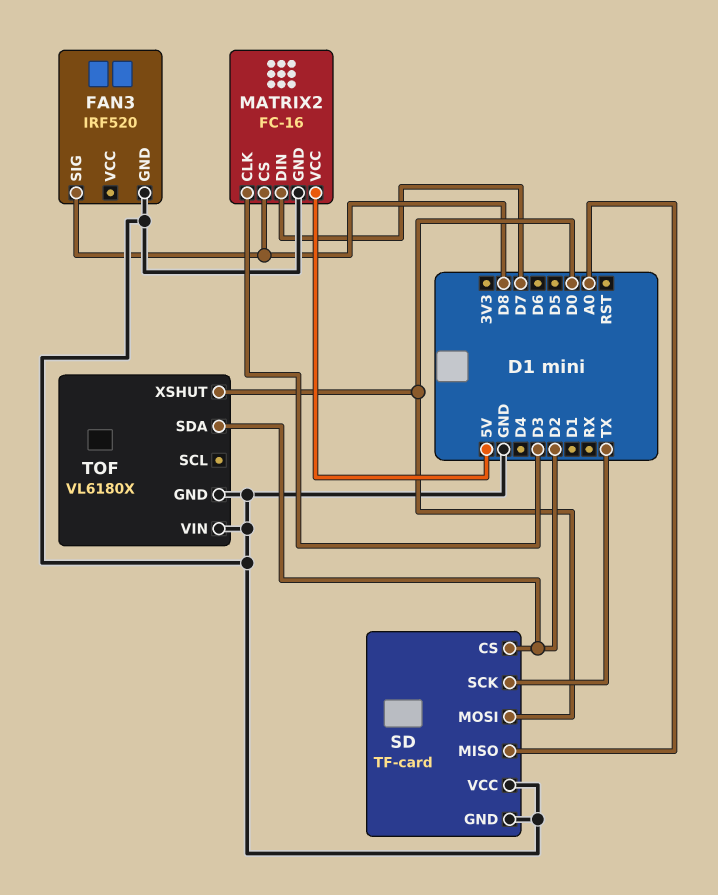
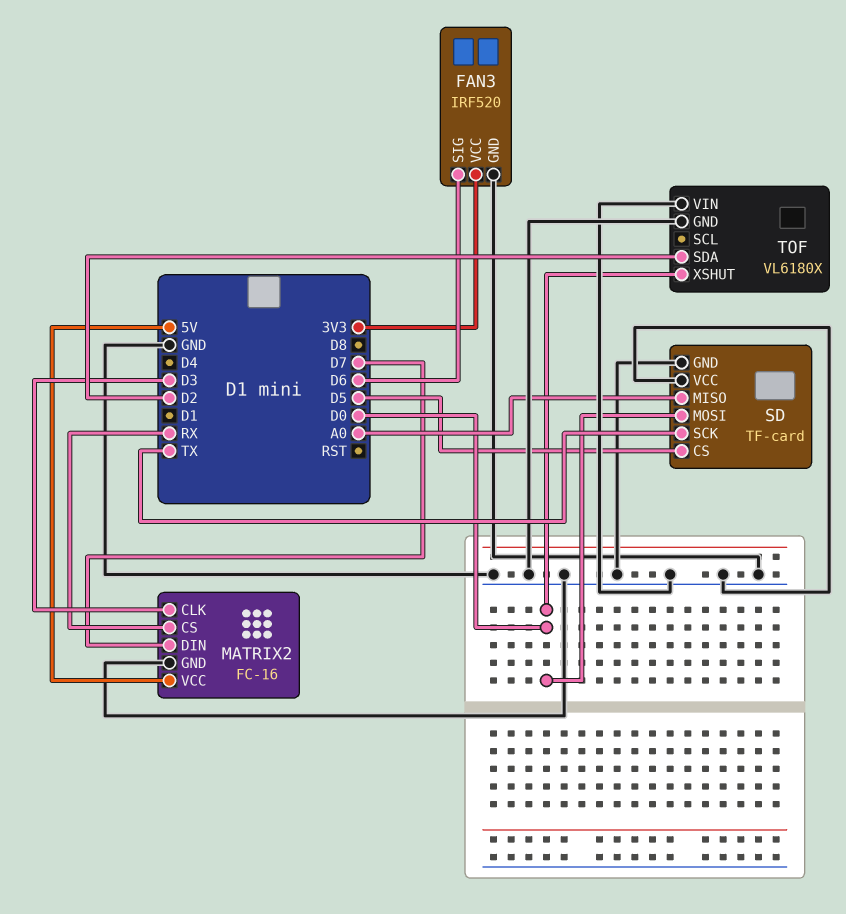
FAN3 pin SIG: D8 -> D6
FAN3 pin VCC: none -> 3V3
MATRIX2 pin CS: D8 -> RX
SD pin CS: D2 -> D5

